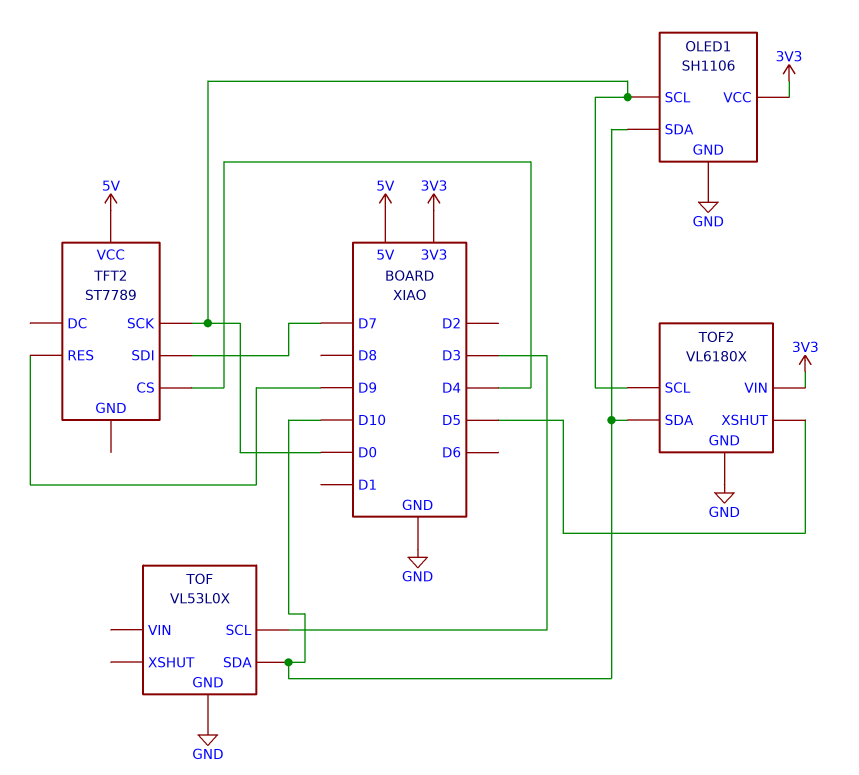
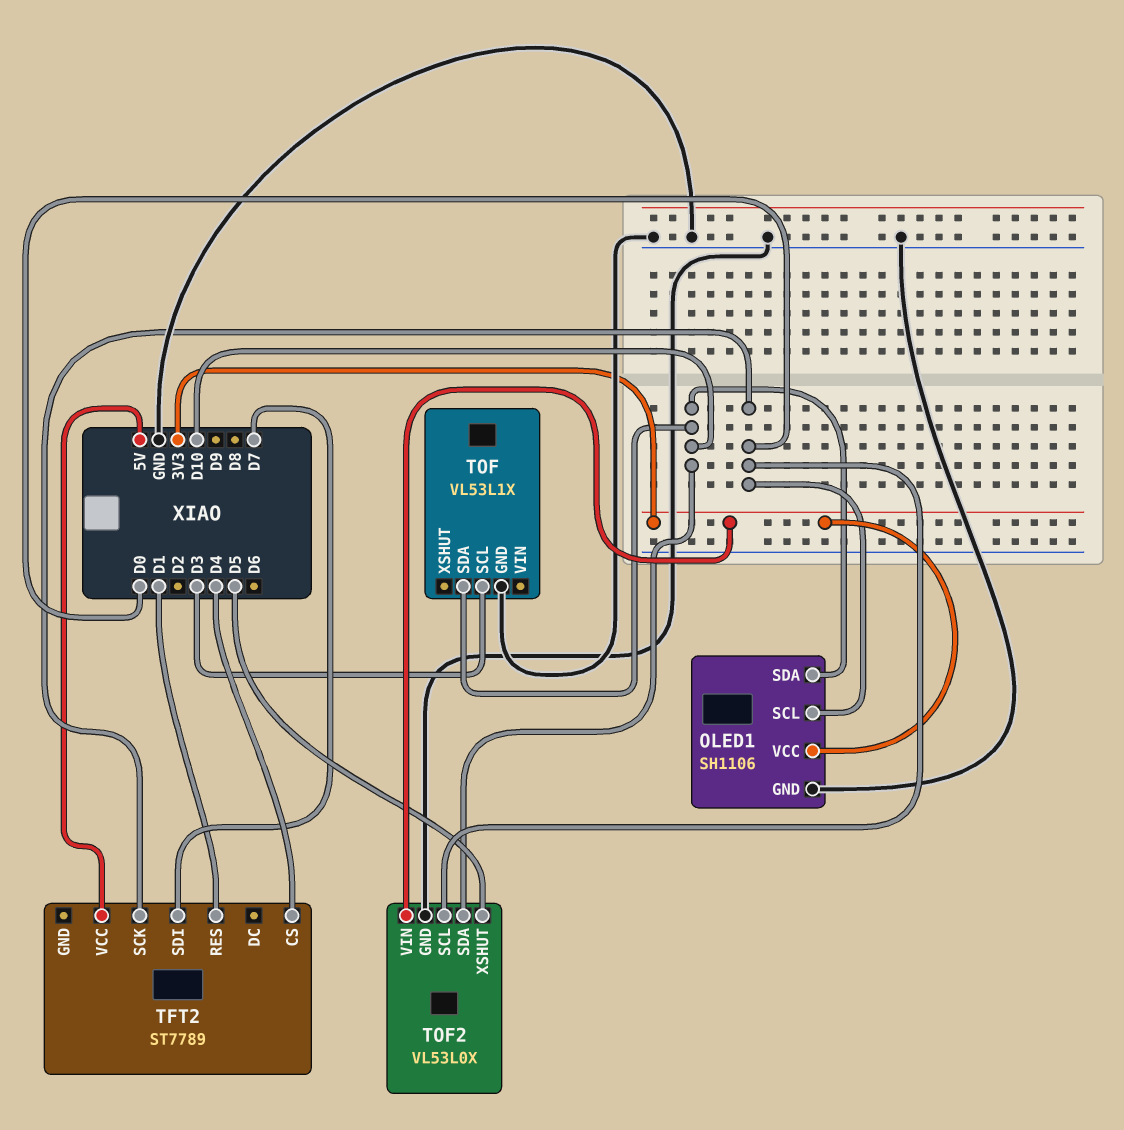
TFT2 pin RES: D9 -> D1
TOF: VL53L0X -> VL53L1X
TOF2: VL6180X -> VL53L0X

